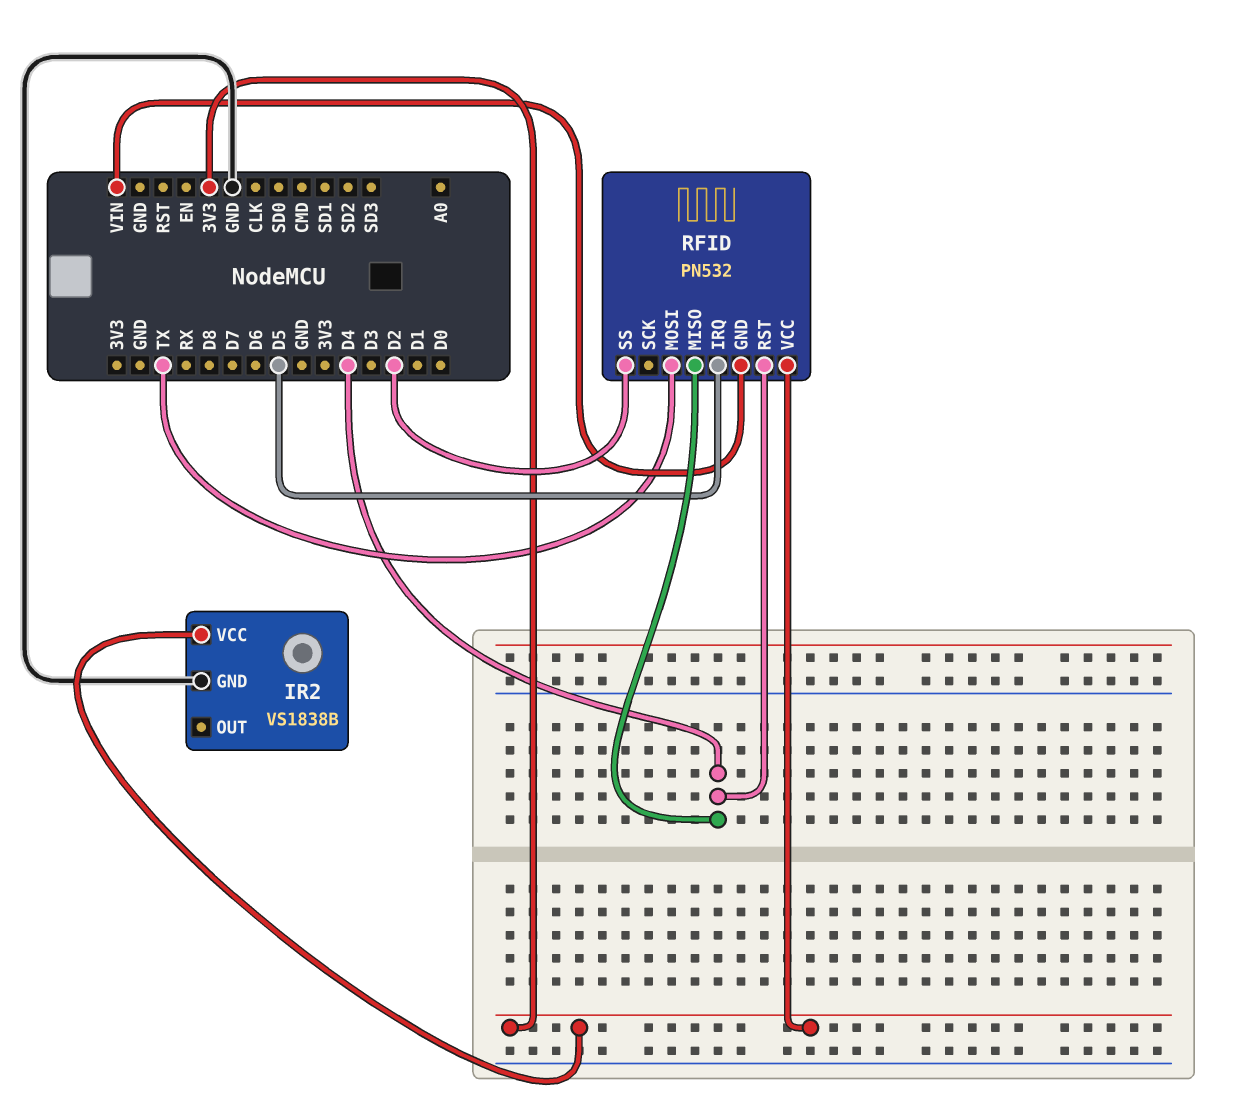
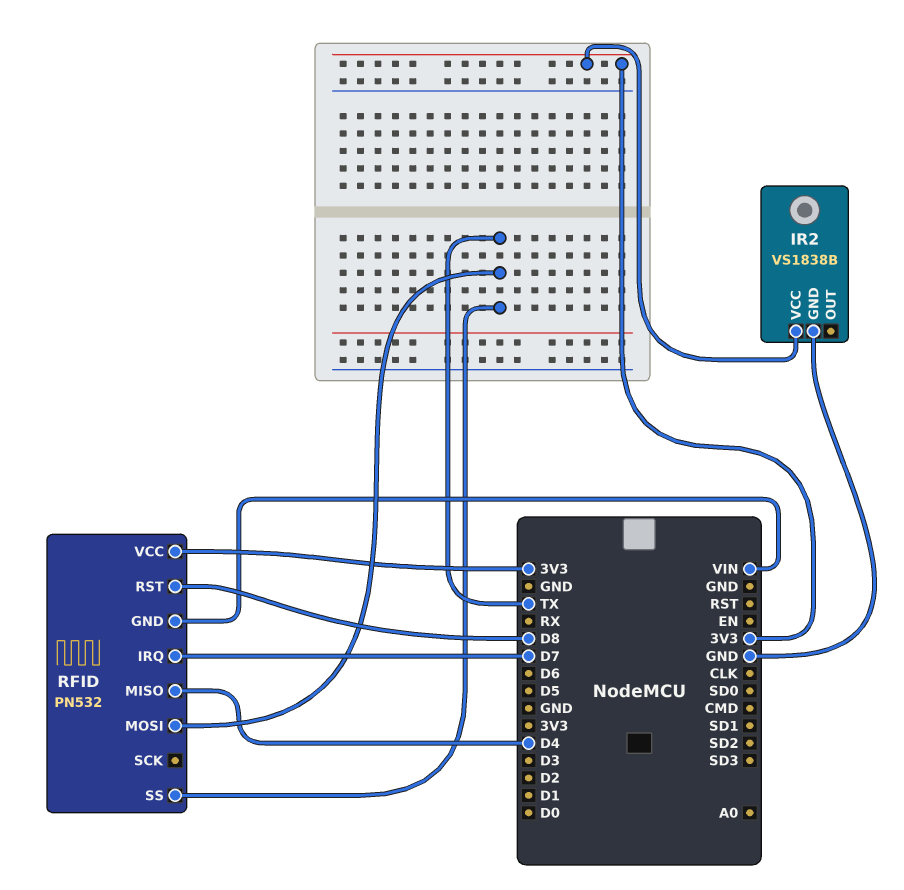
RFID pin IRQ: D5 -> D7
RFID pin RST: D4 -> D8
RFID pin SS: D2 -> TX

